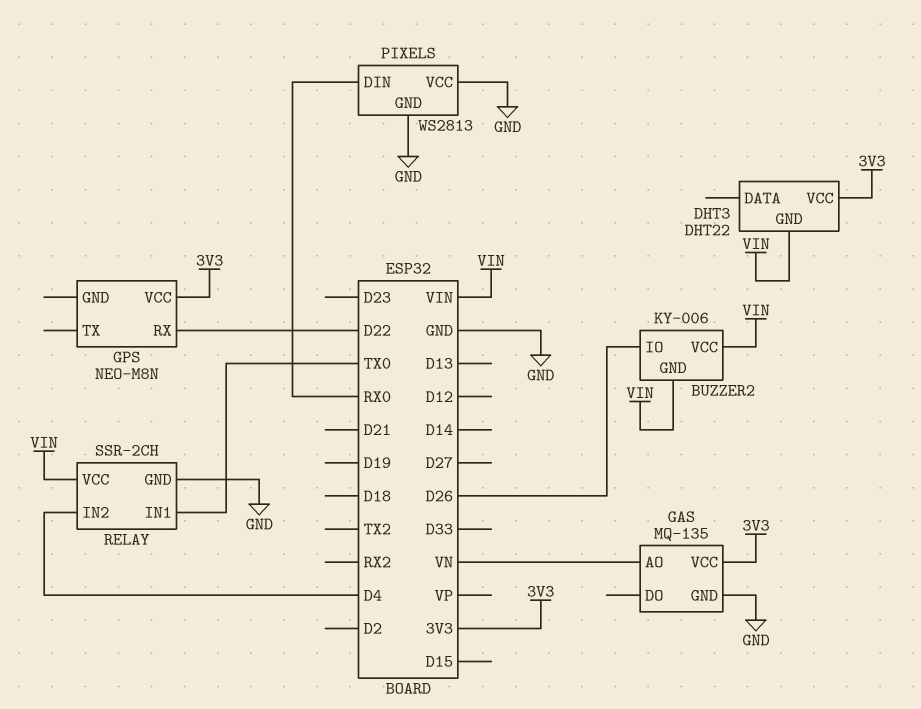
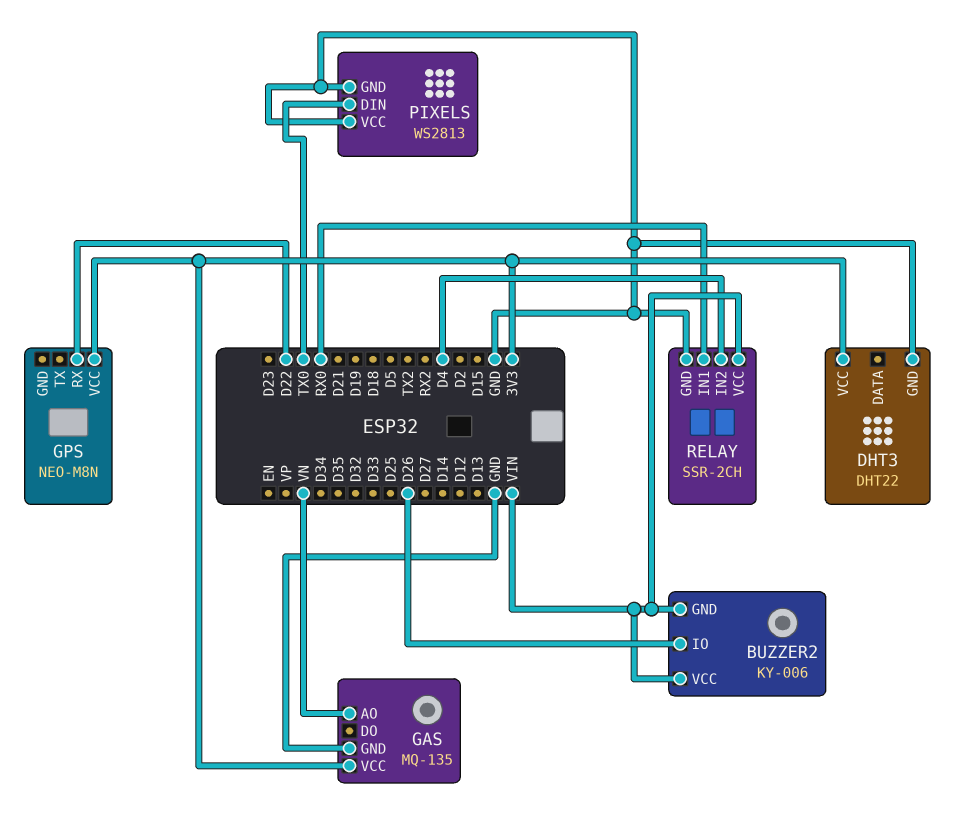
DHT3 pin GND: VIN -> GND
PIXELS pin DIN: RX0 -> TX0
RELAY pin IN1: TX0 -> RX0

